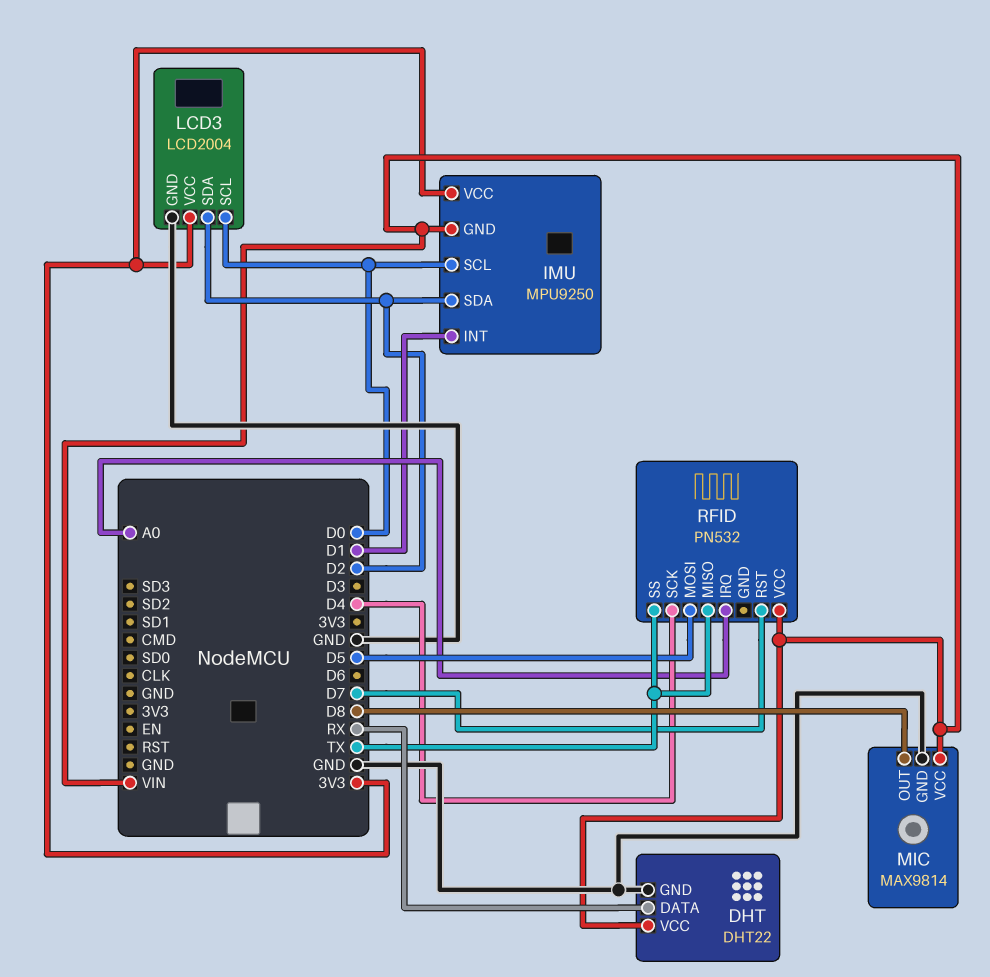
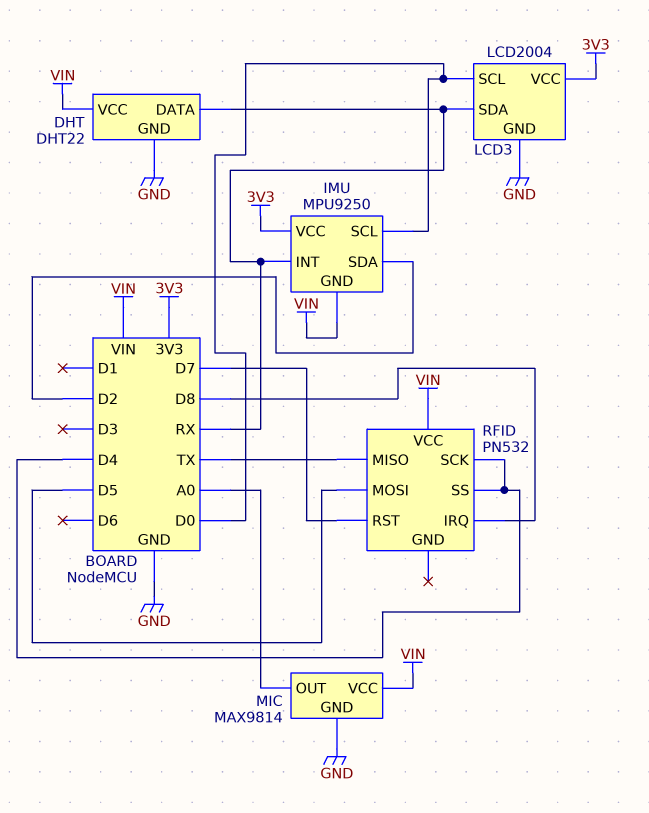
IMU pin INT: D1 -> RX
LCD3 pin SDA: D2 -> RX
MIC pin OUT: D8 -> A0
RFID pin IRQ: A0 -> D8
RFID pin SS: TX -> D4

